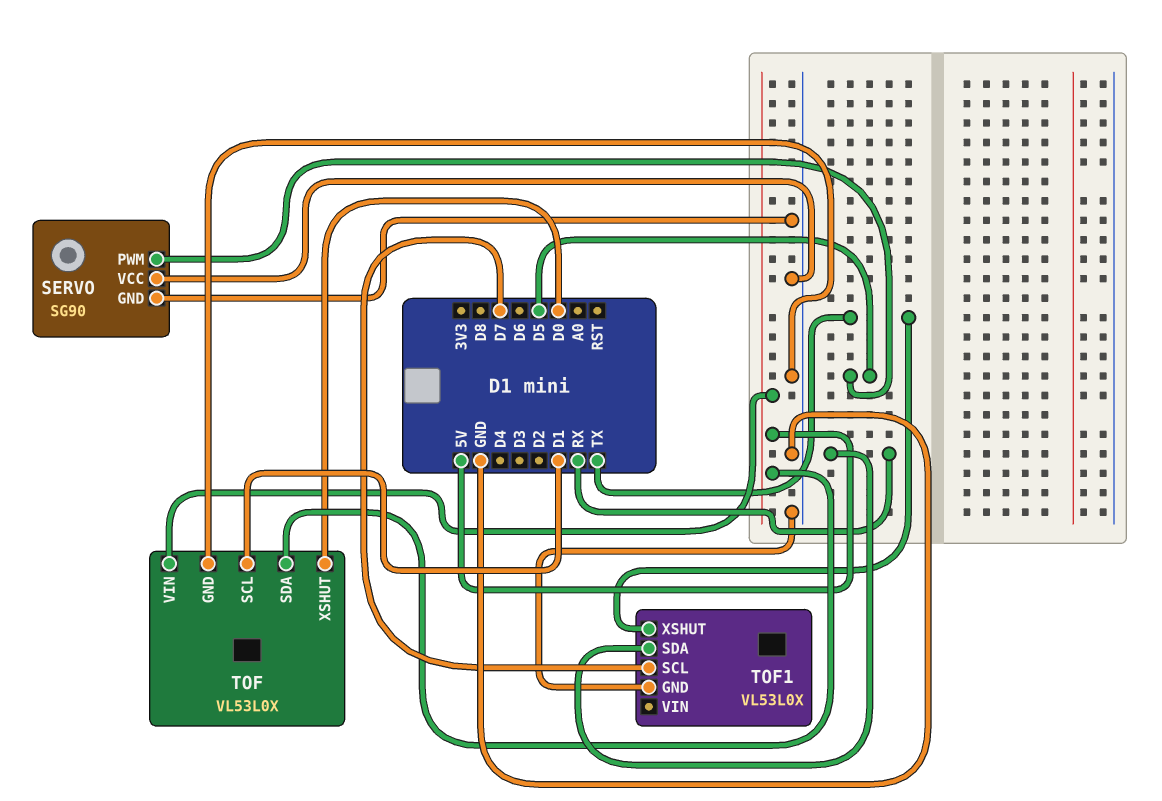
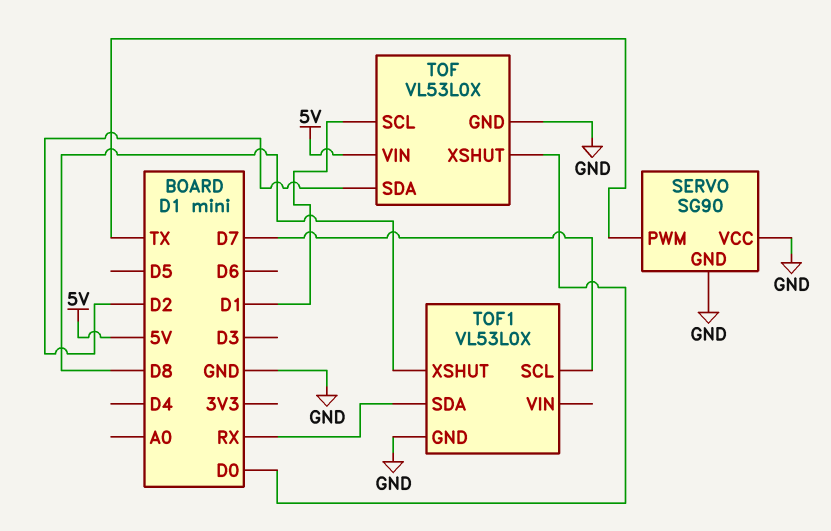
SERVO pin PWM: D5 -> TX
TOF pin SDA: 5V -> D2
TOF1 pin XSHUT: TX -> D8

